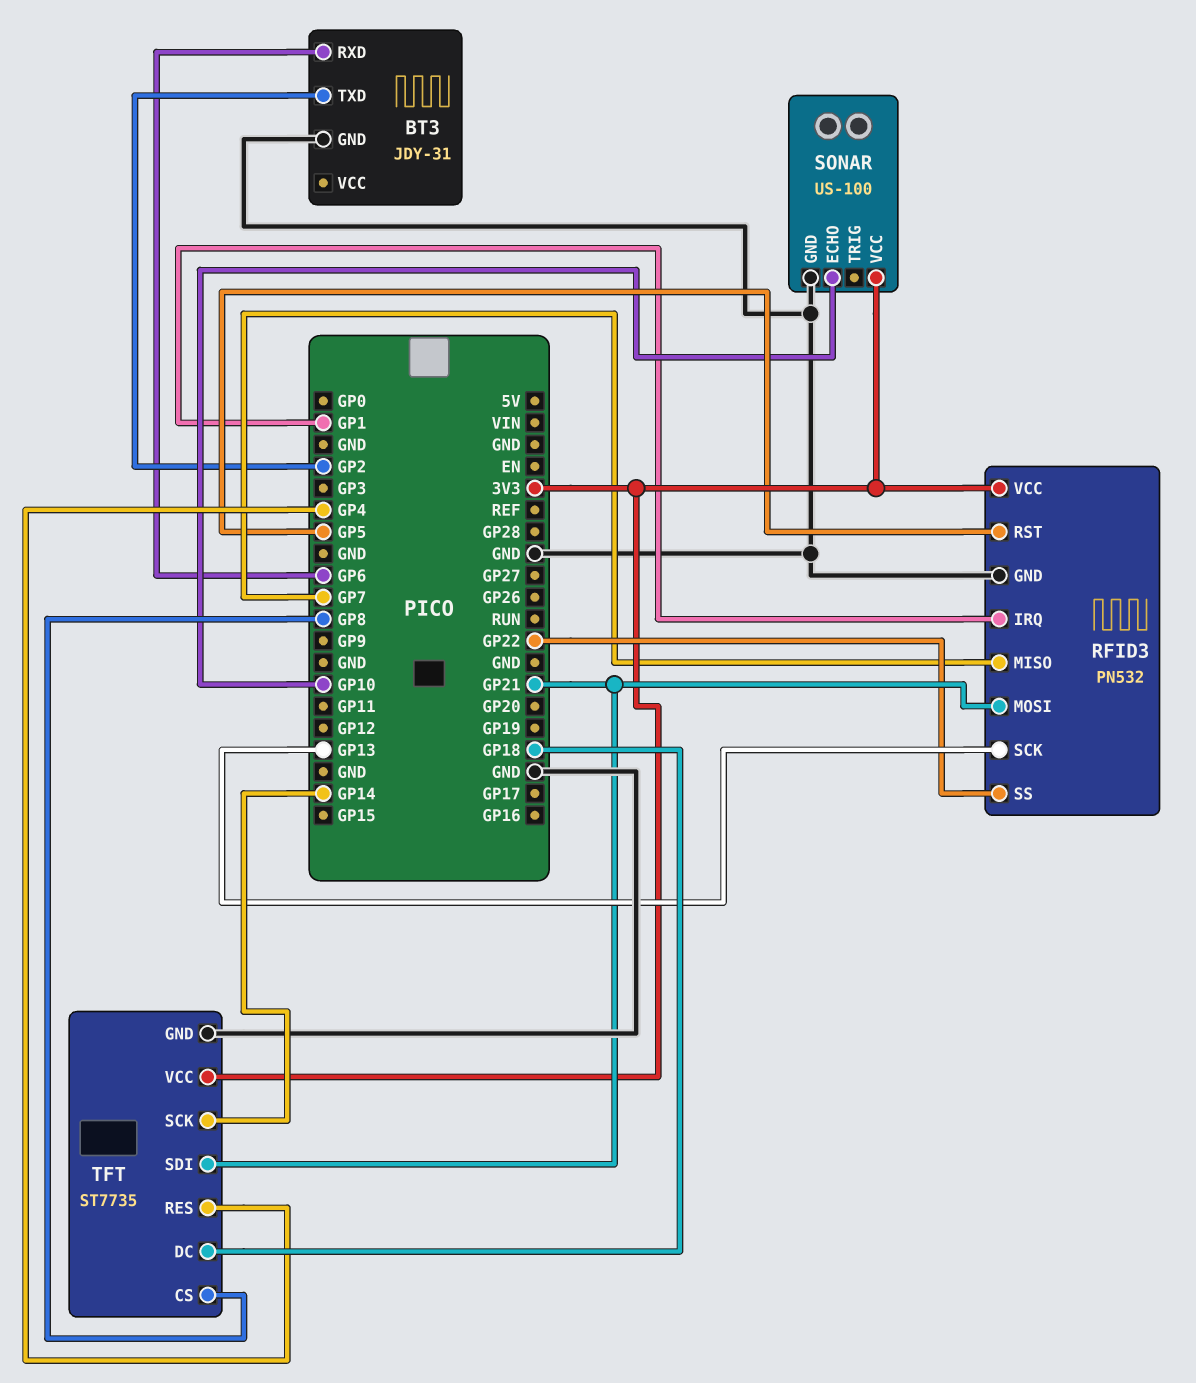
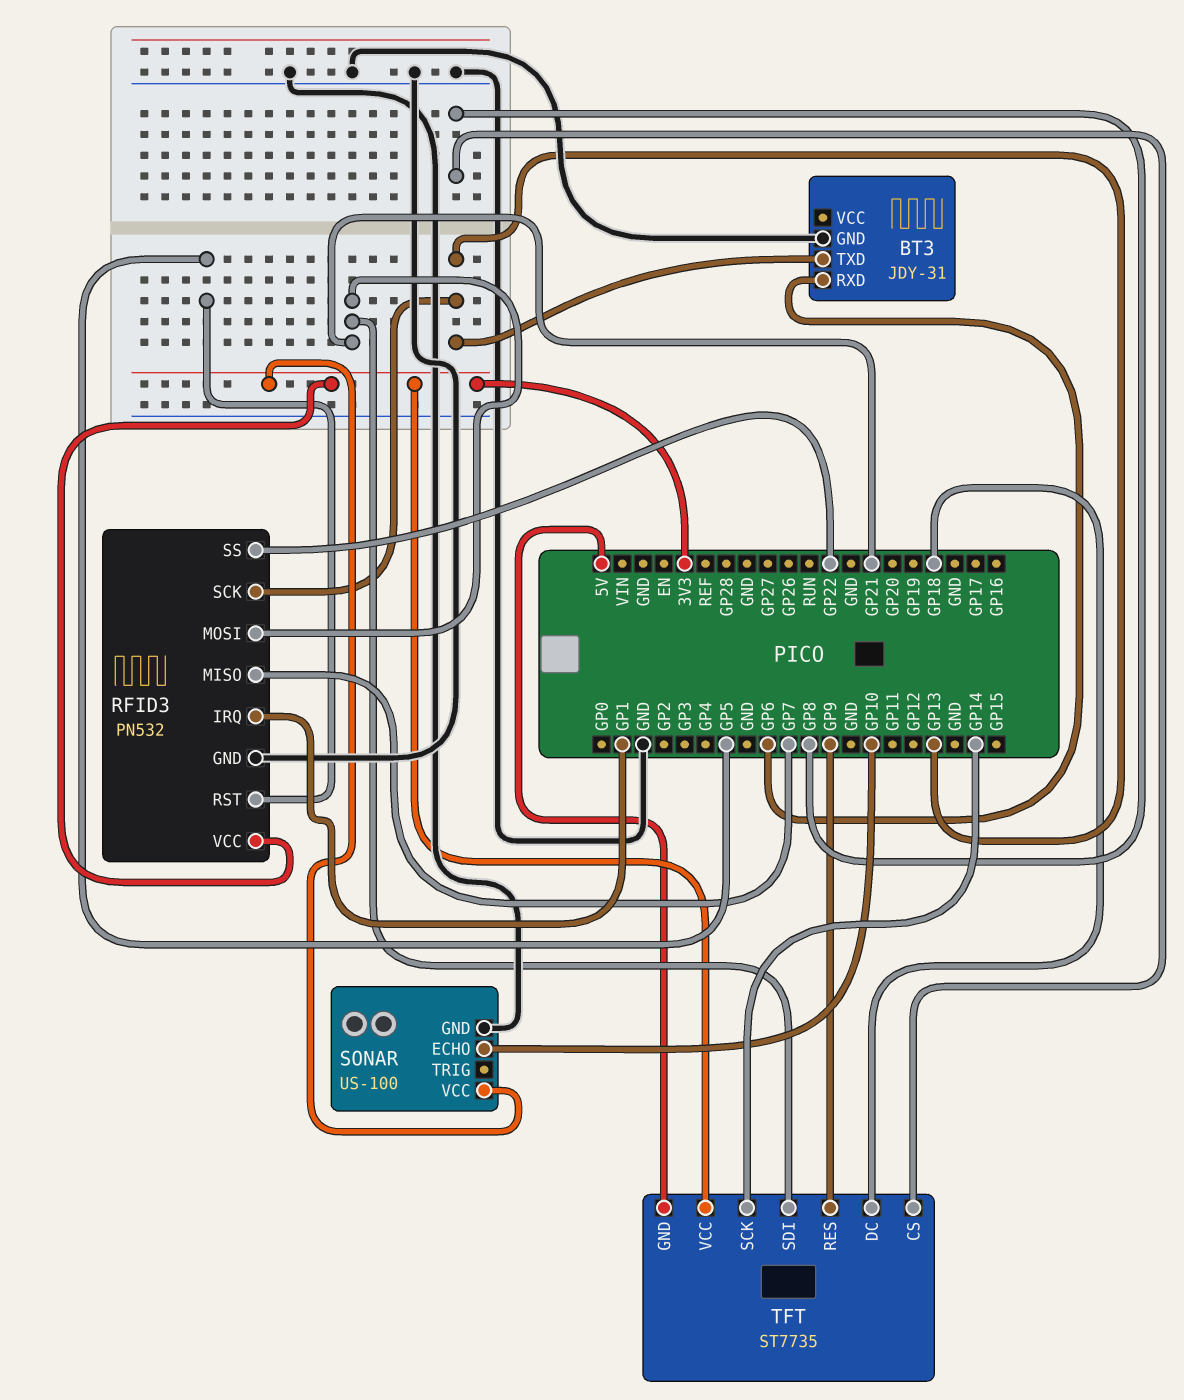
BT3 pin TXD: GP2 -> GP13
TFT pin GND: GND -> 5V
TFT pin RES: GP4 -> GP9

